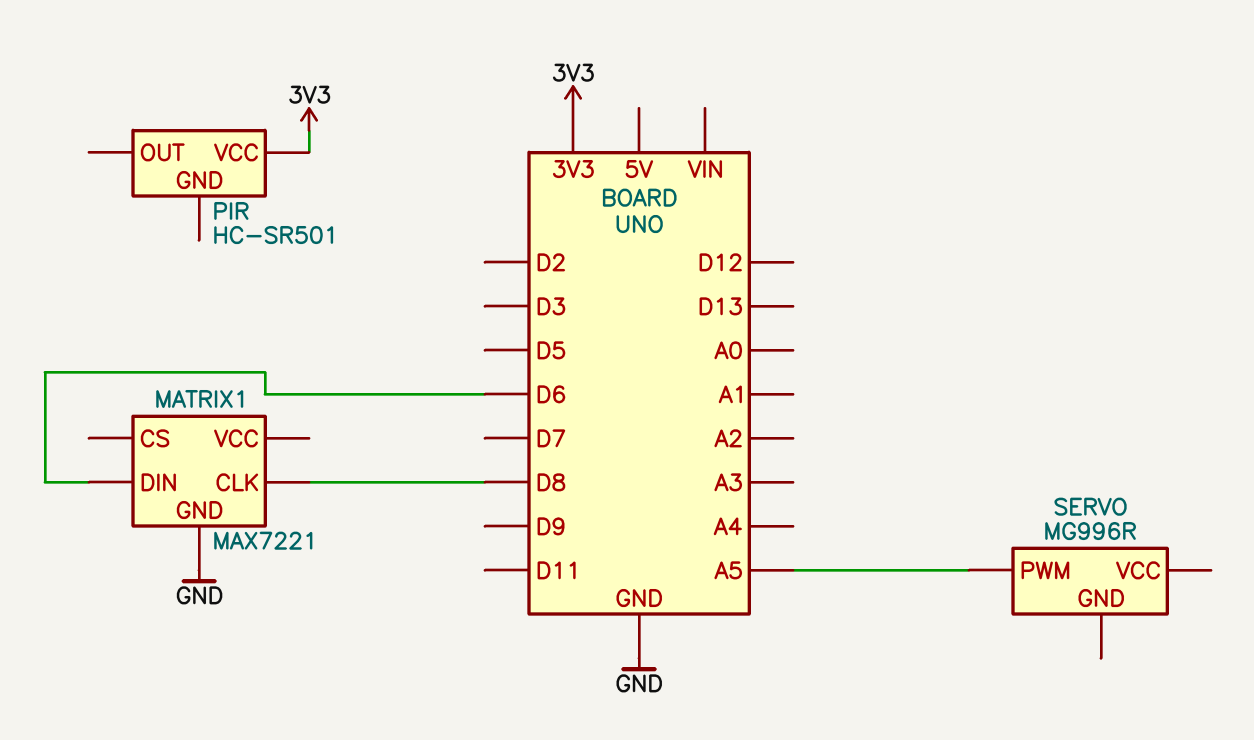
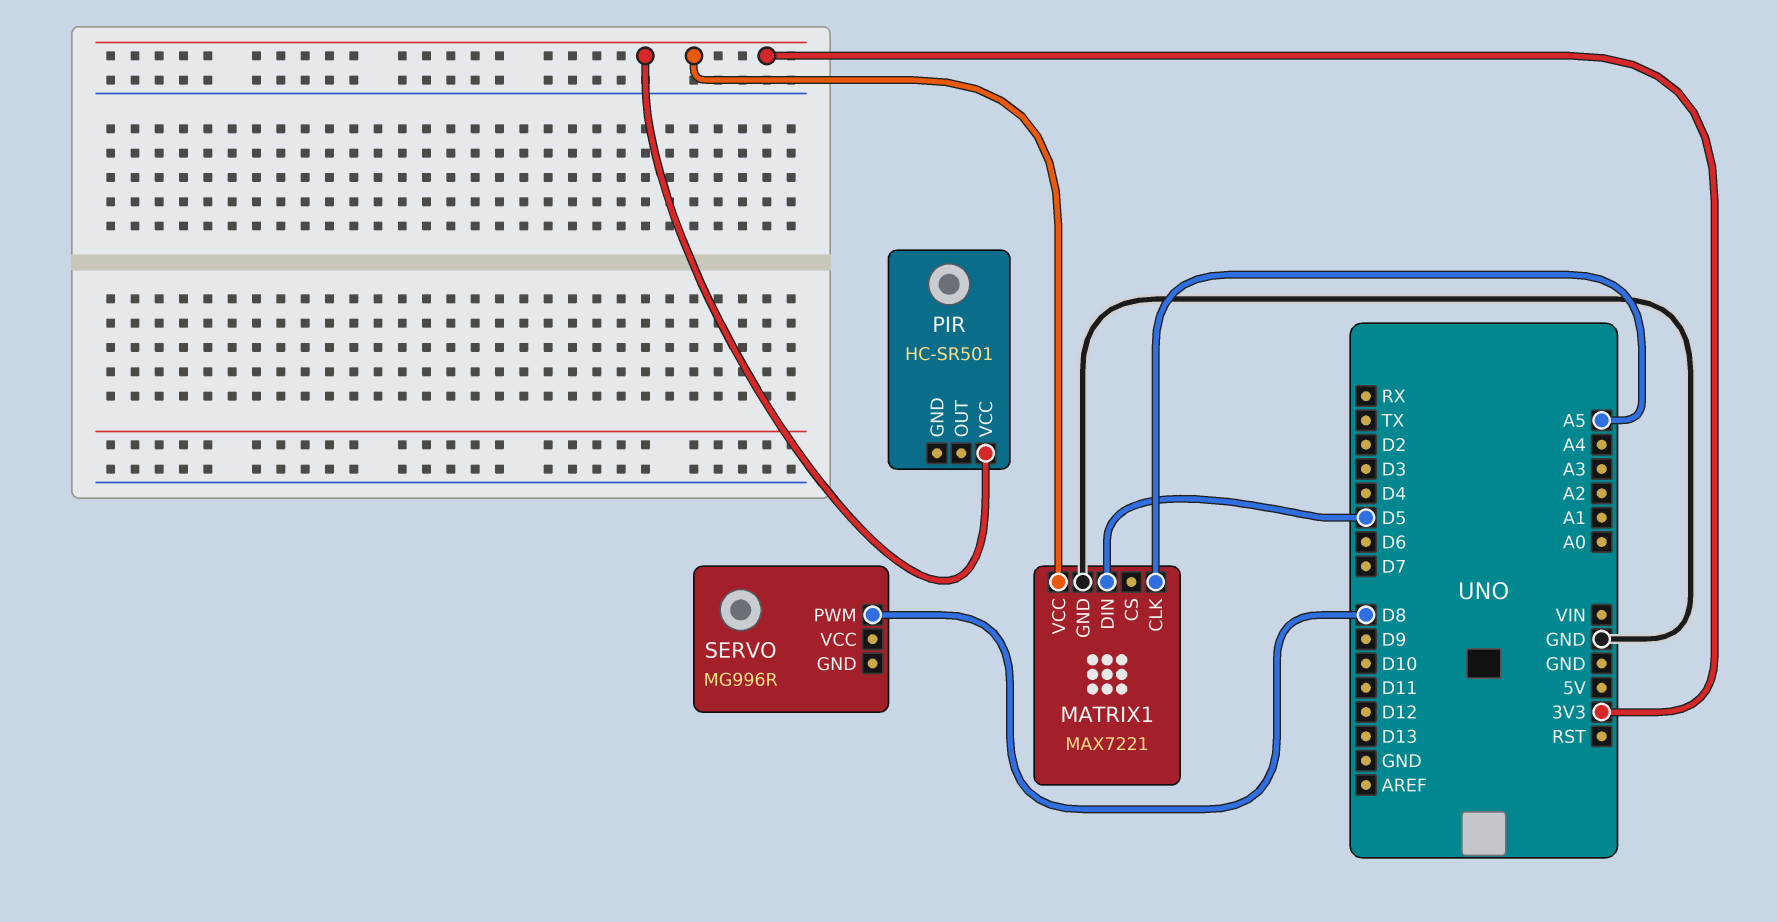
MATRIX1 pin CLK: D8 -> A5
MATRIX1 pin DIN: D6 -> D5
MATRIX1 pin VCC: none -> 3V3
SERVO pin PWM: A5 -> D8

